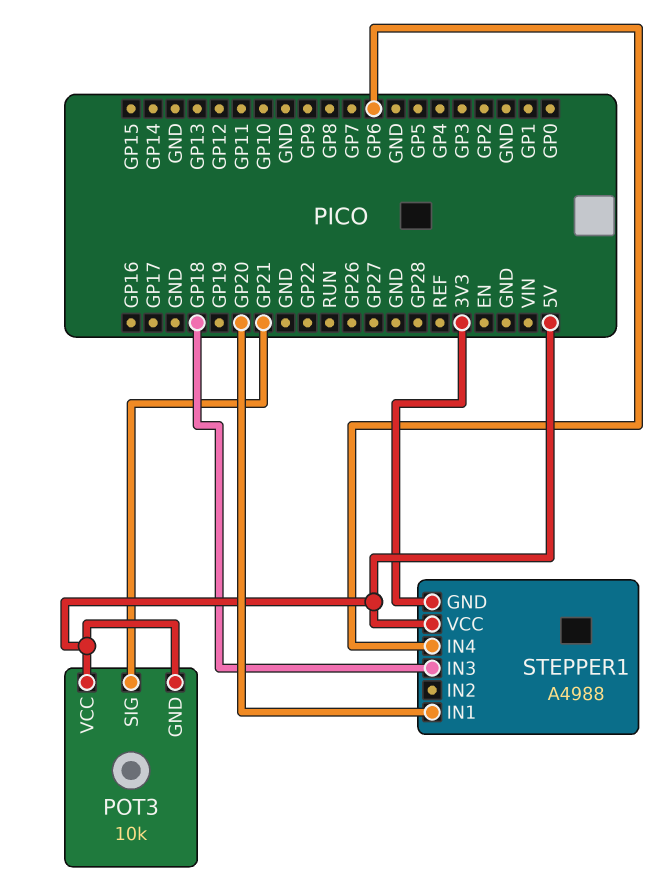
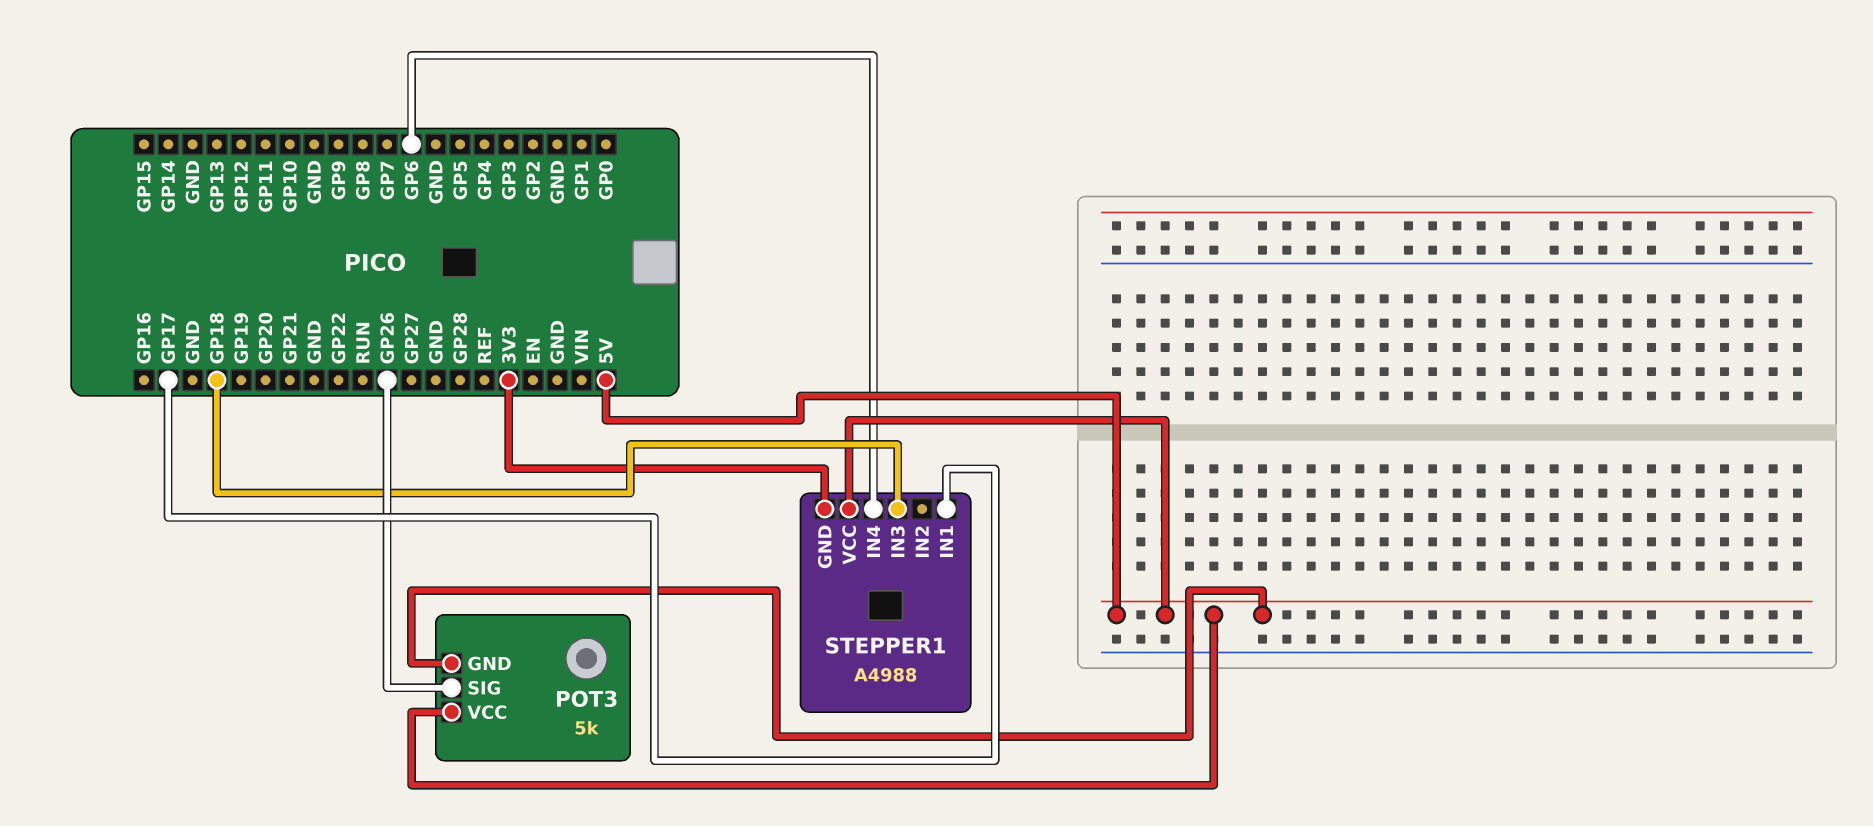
POT3: 10k -> 5k
POT3 pin SIG: GP21 -> GP26
STEPPER1 pin IN1: GP20 -> GP17

